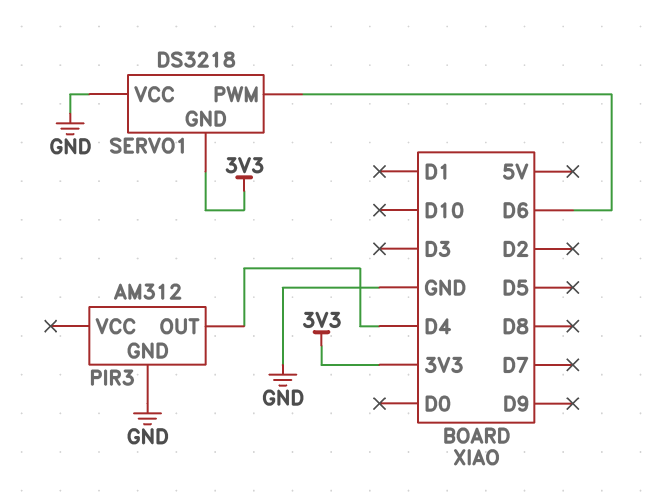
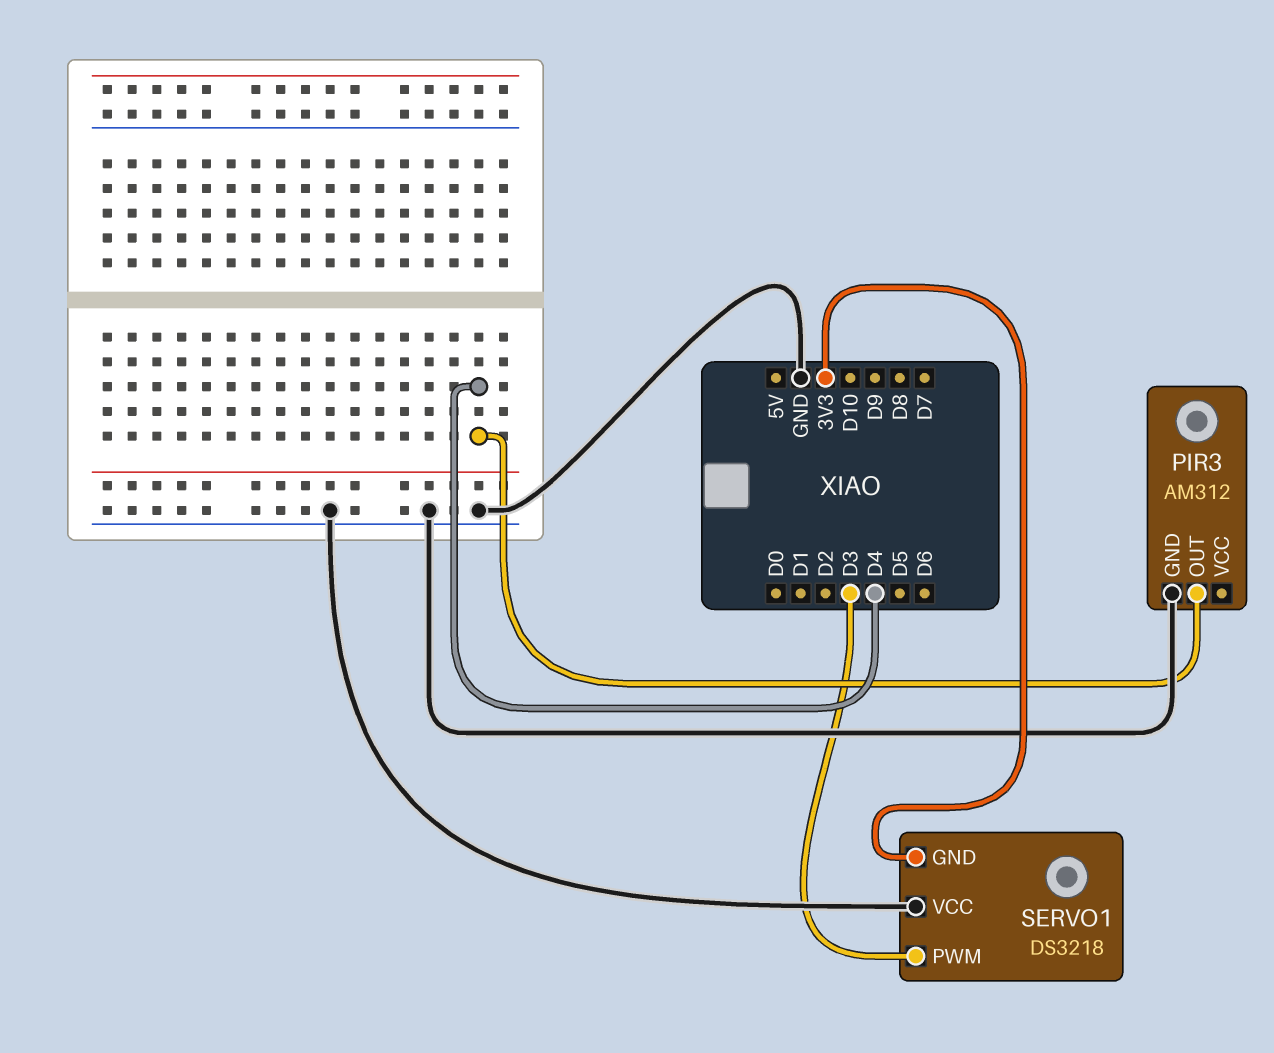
SERVO1 pin PWM: D6 -> D3

